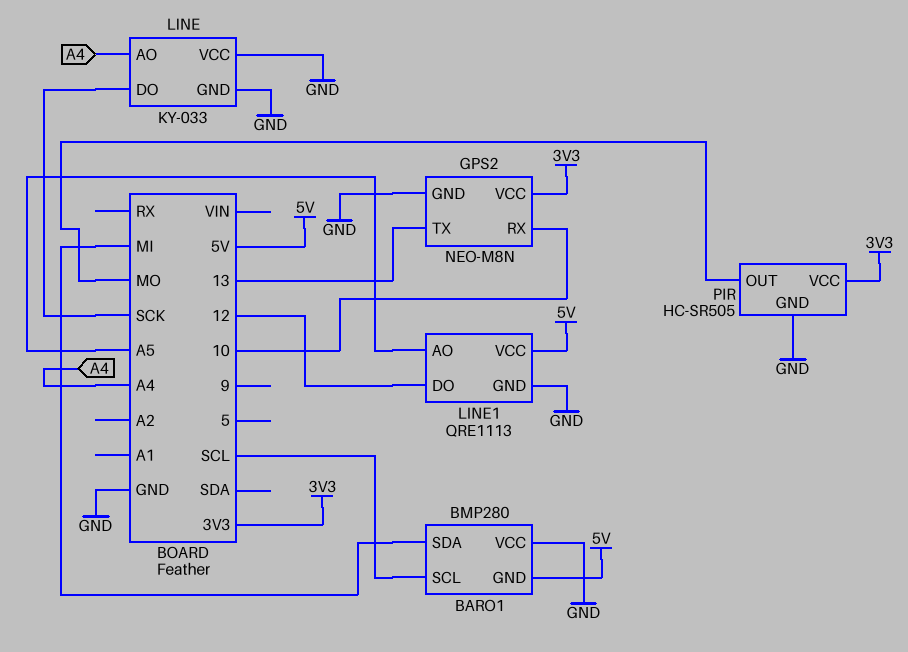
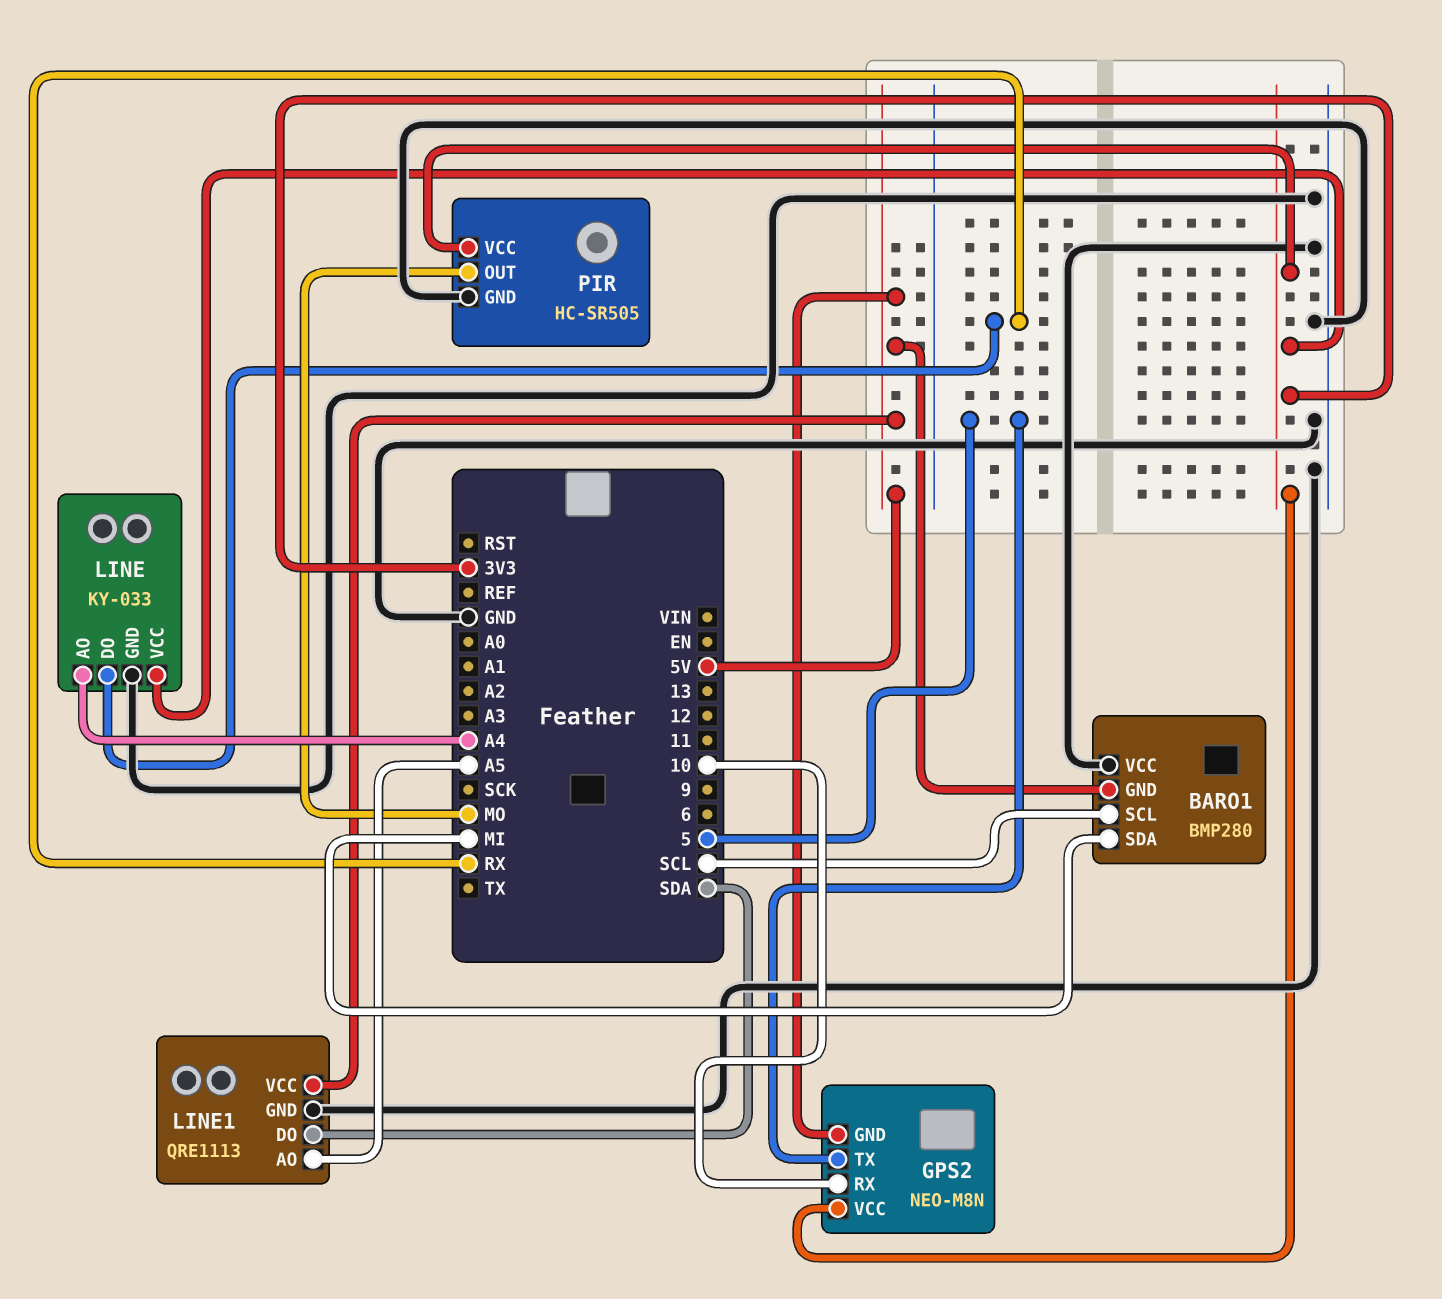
GPS2 pin GND: GND -> 5V
GPS2 pin TX: 13 -> 5
LINE pin DO: SCK -> RX
LINE pin VCC: GND -> 3V3
LINE1 pin DO: 12 -> SDA

